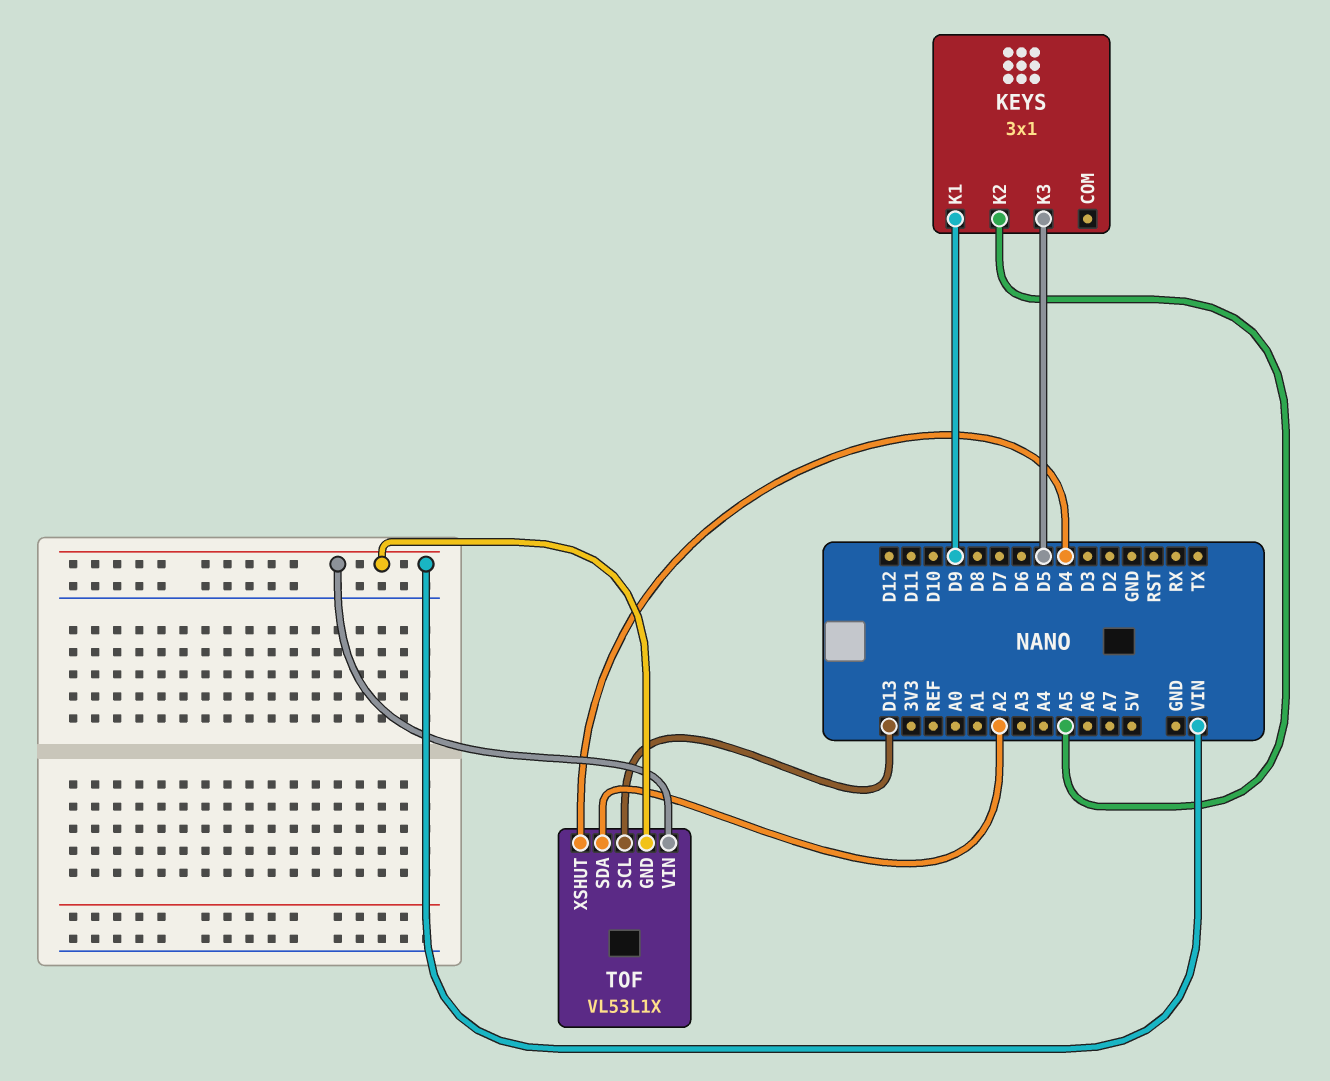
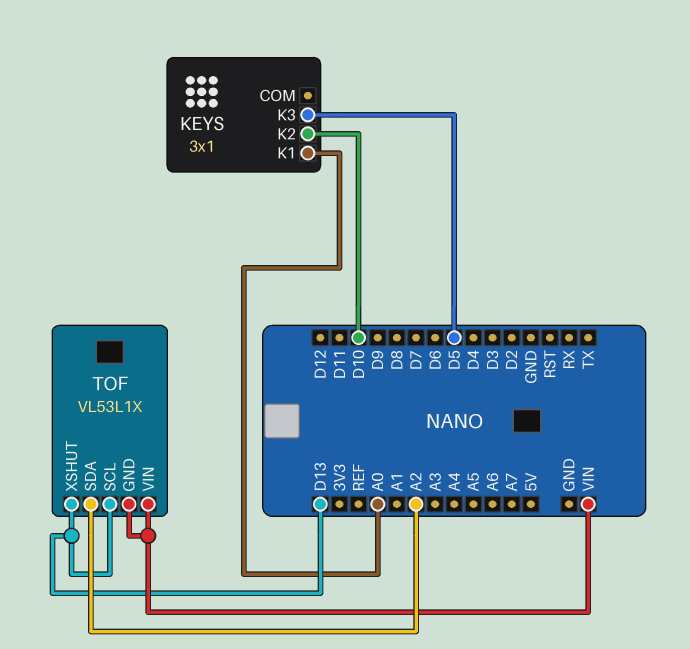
KEYS pin K1: D9 -> A0
KEYS pin K2: A5 -> D10
TOF pin XSHUT: D4 -> D13

